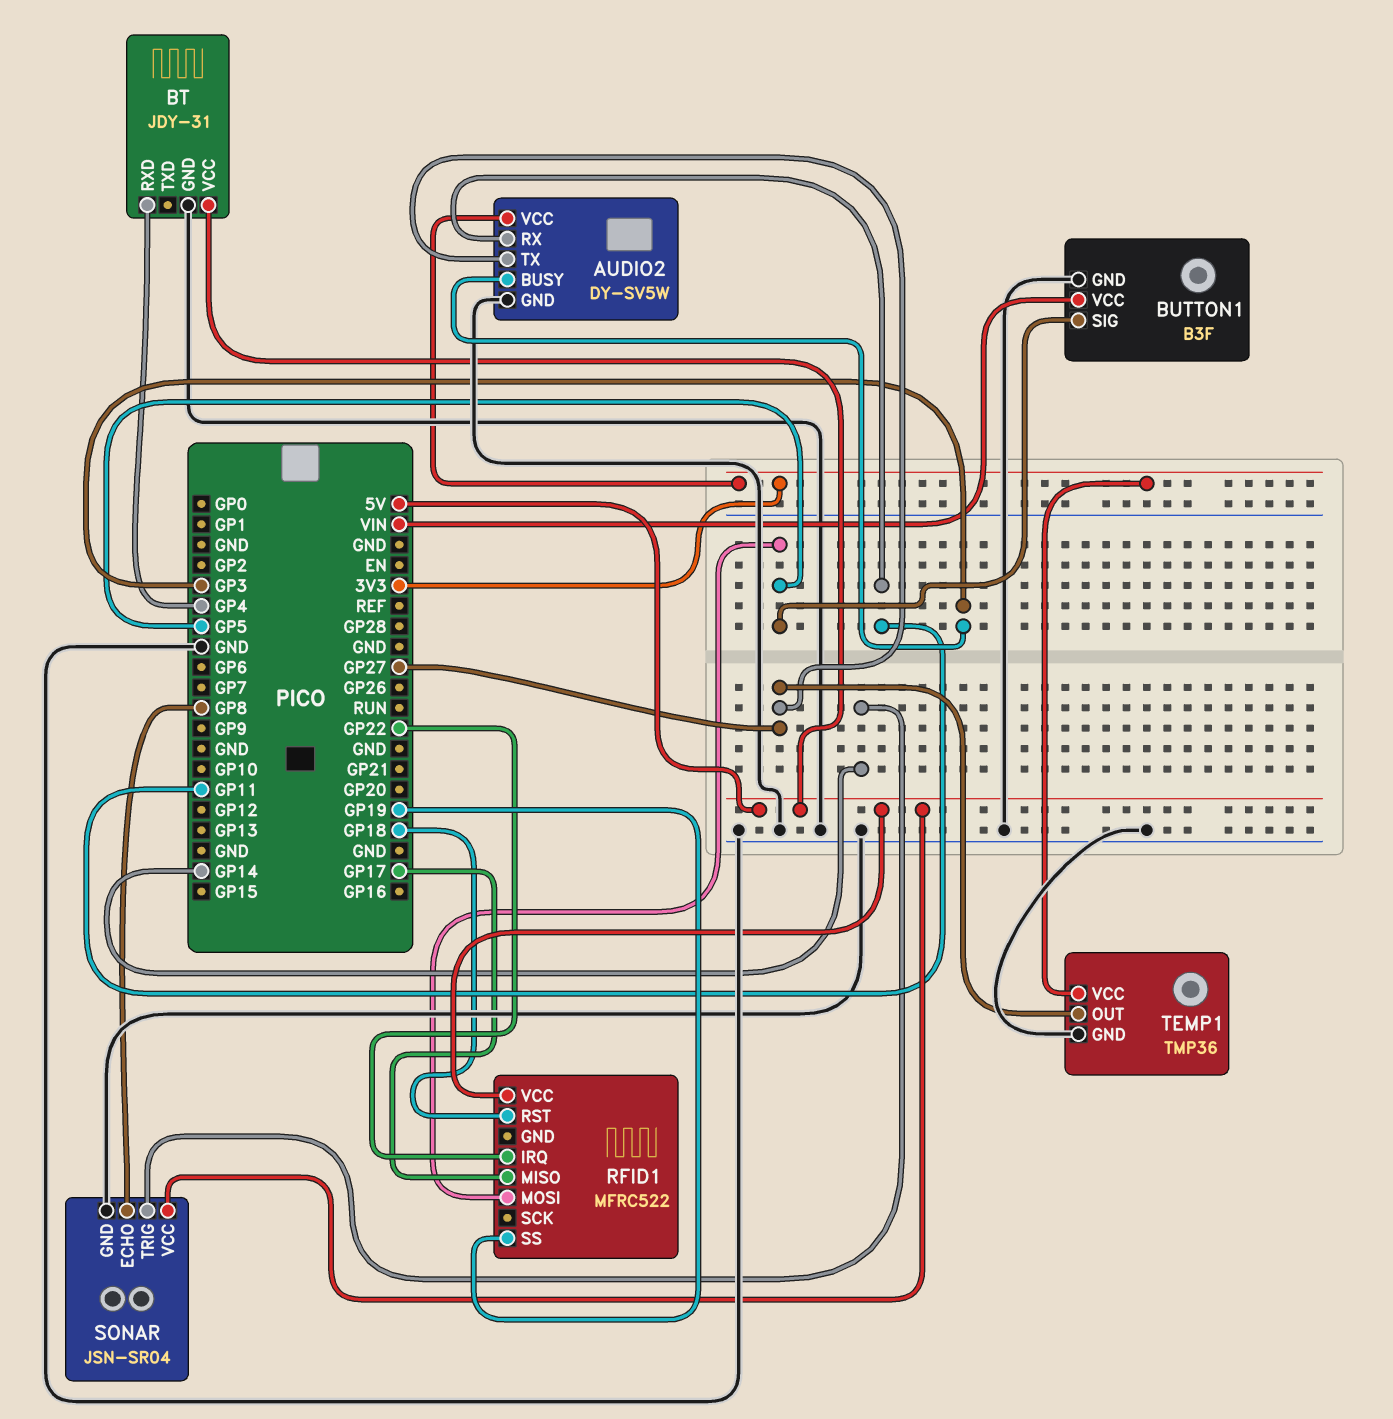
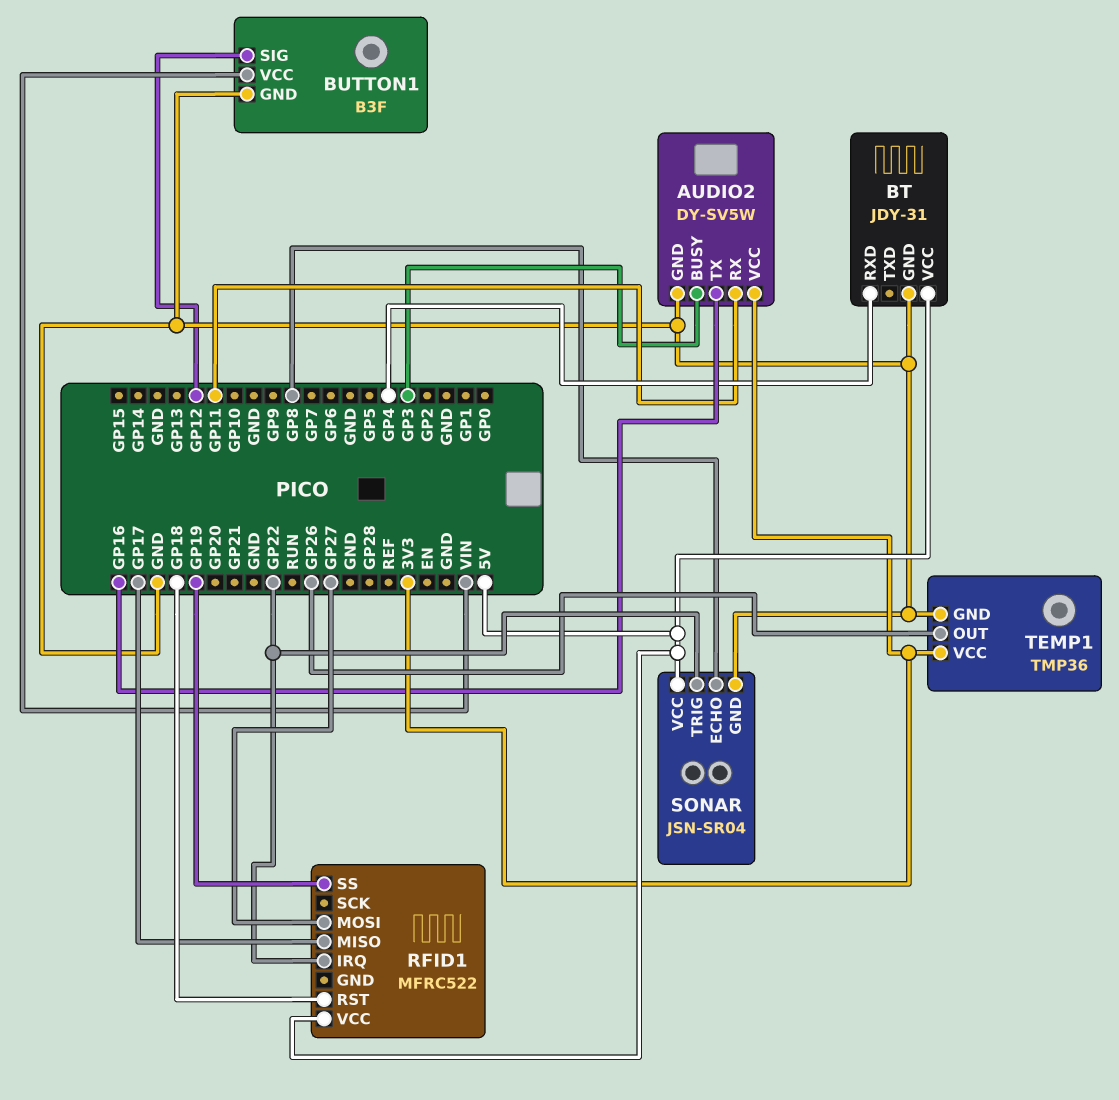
AUDIO2 pin TX: GP27 -> GP16
BUTTON1 pin SIG: GP5 -> GP12
RFID1 pin MOSI: GP5 -> GP27
SONAR pin TRIG: GP14 -> GP22
TEMP1 pin OUT: GP27 -> GP26

